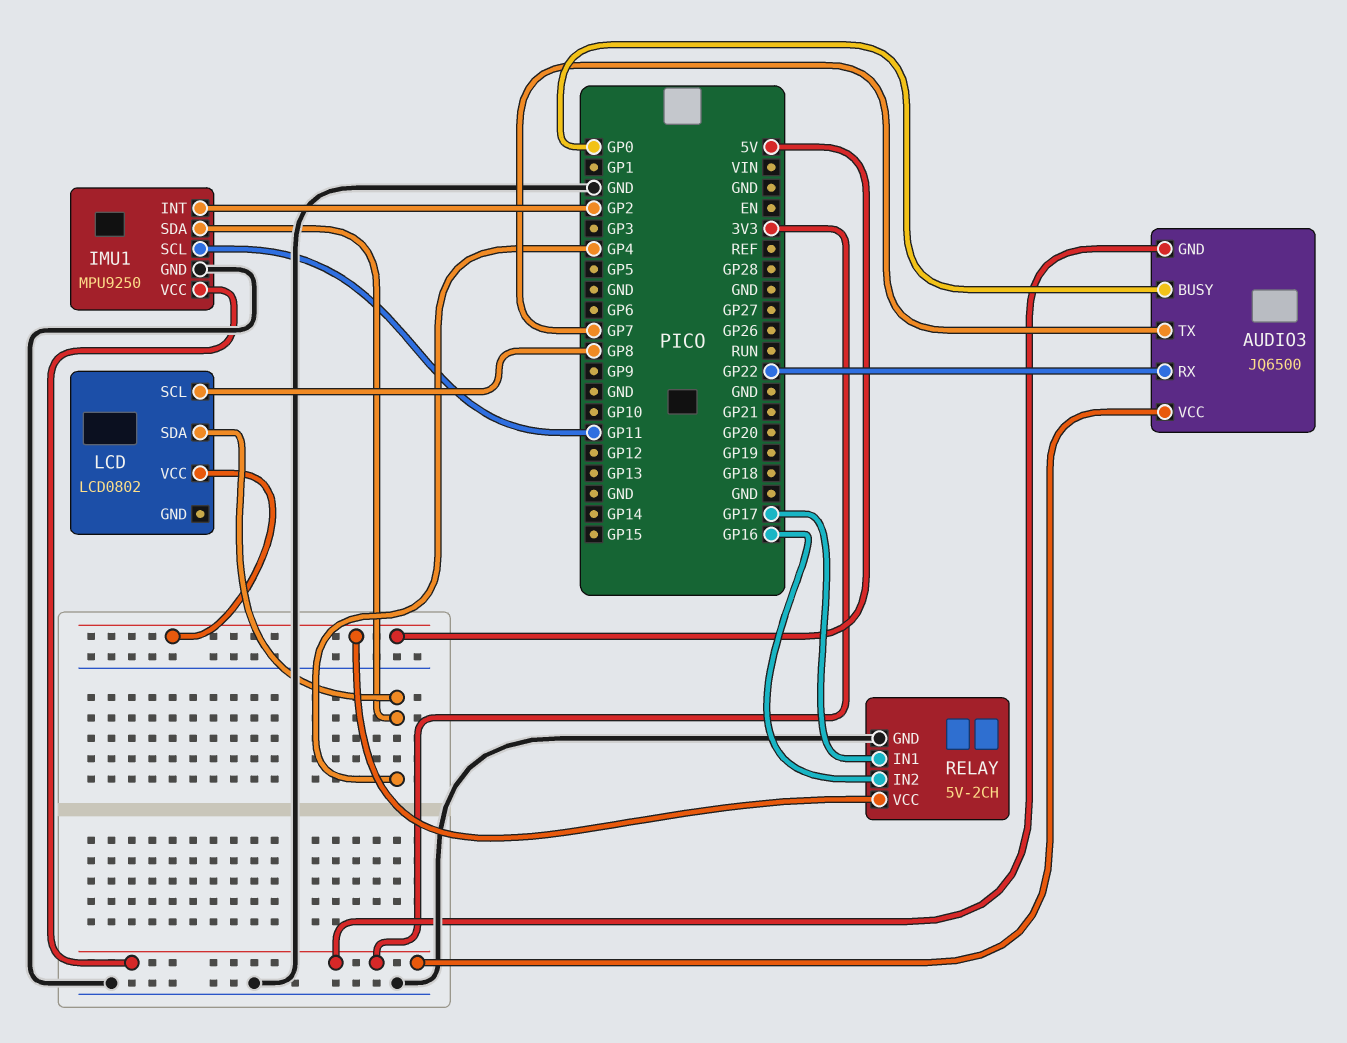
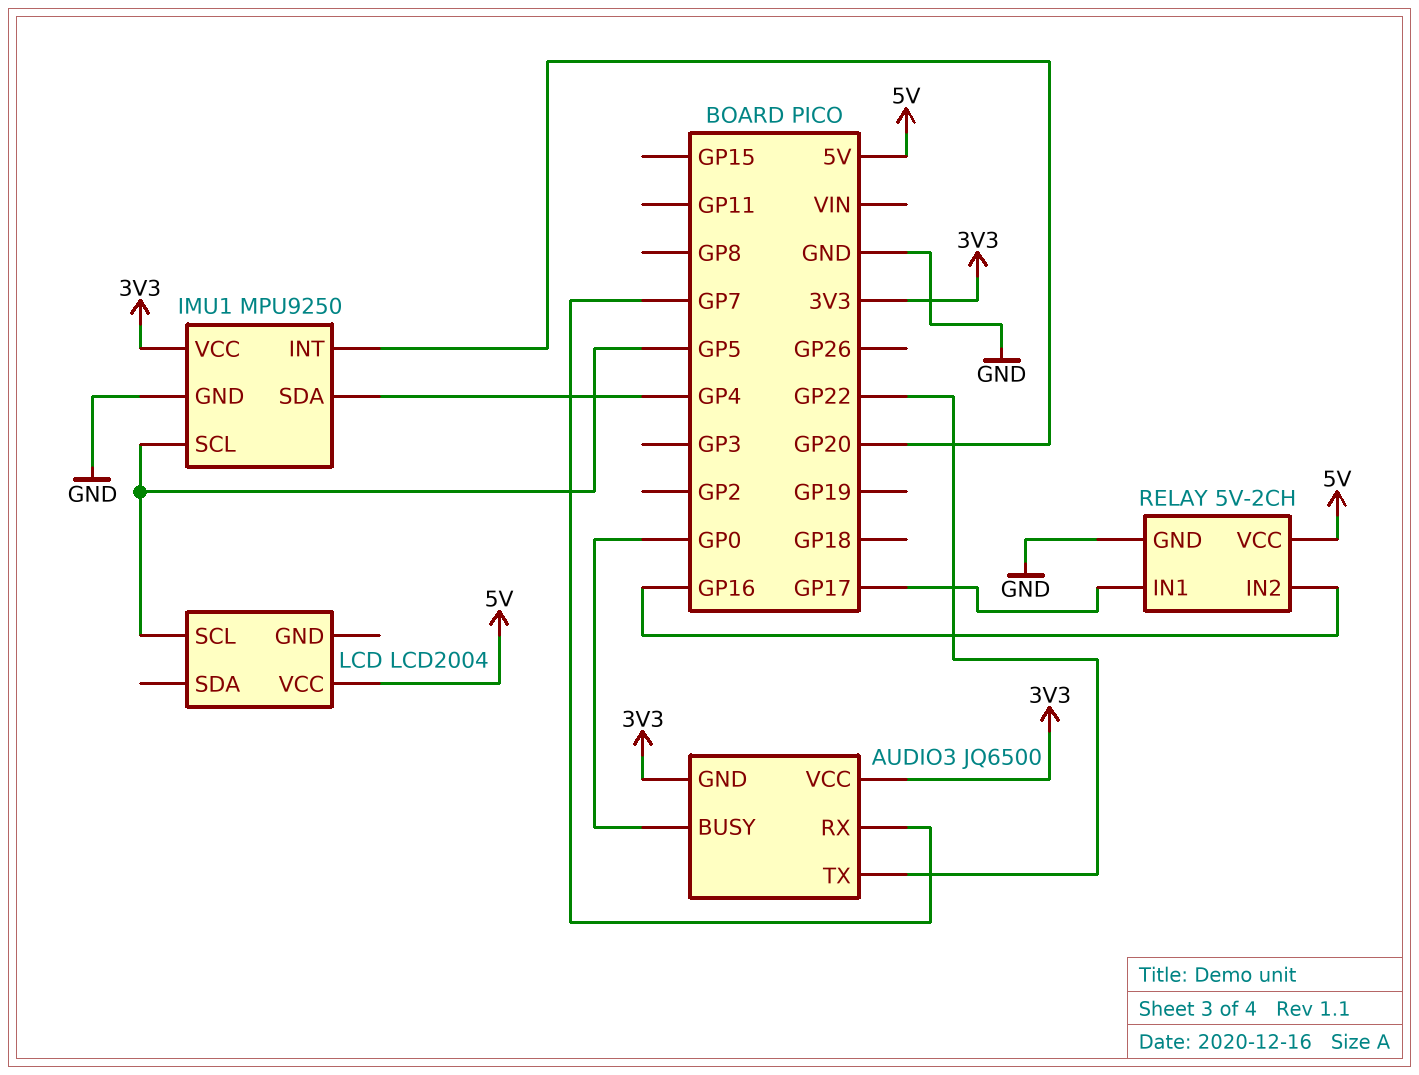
AUDIO3 pin RX: GP22 -> GP7
AUDIO3 pin TX: GP7 -> GP22
IMU1 pin INT: GP2 -> GP20
IMU1 pin SCL: GP11 -> GP5
LCD: LCD0802 -> LCD2004
LCD pin SCL: GP8 -> GP5
LCD pin SDA: GP4 -> none

